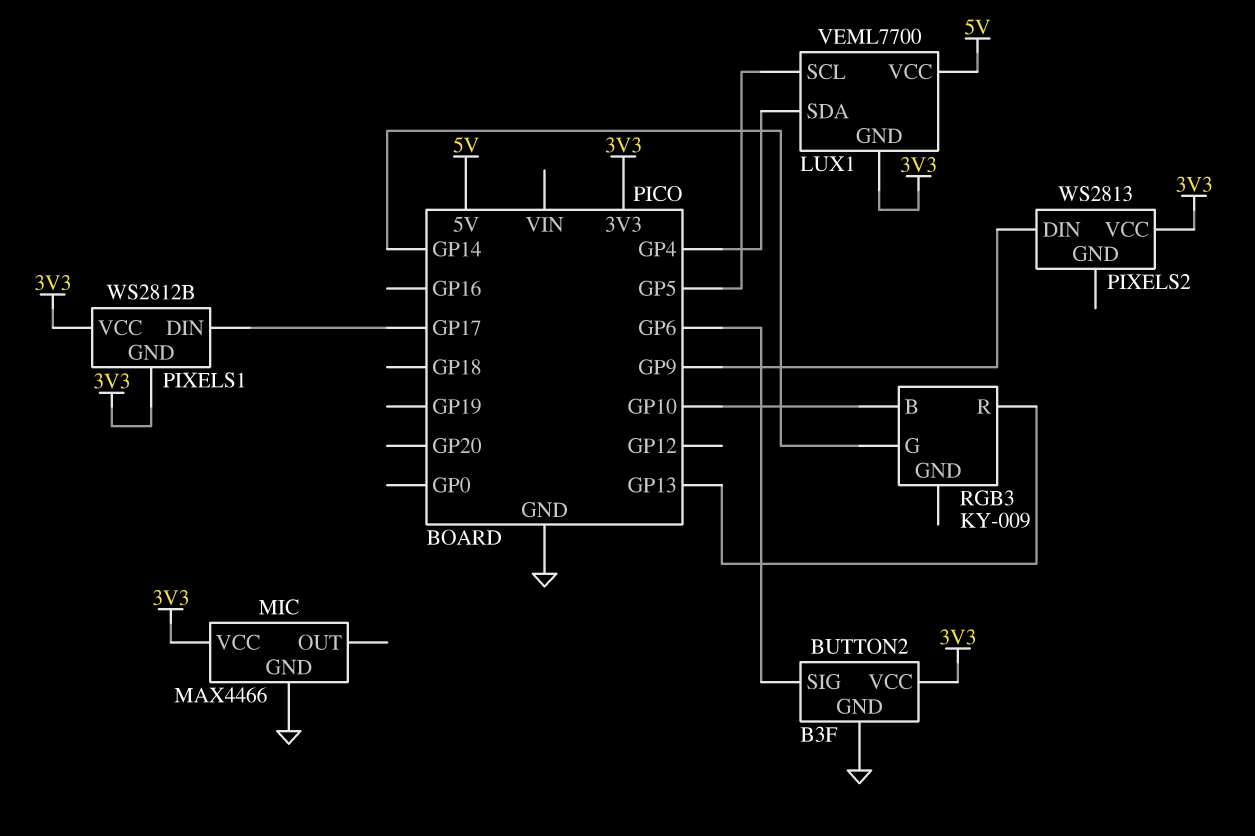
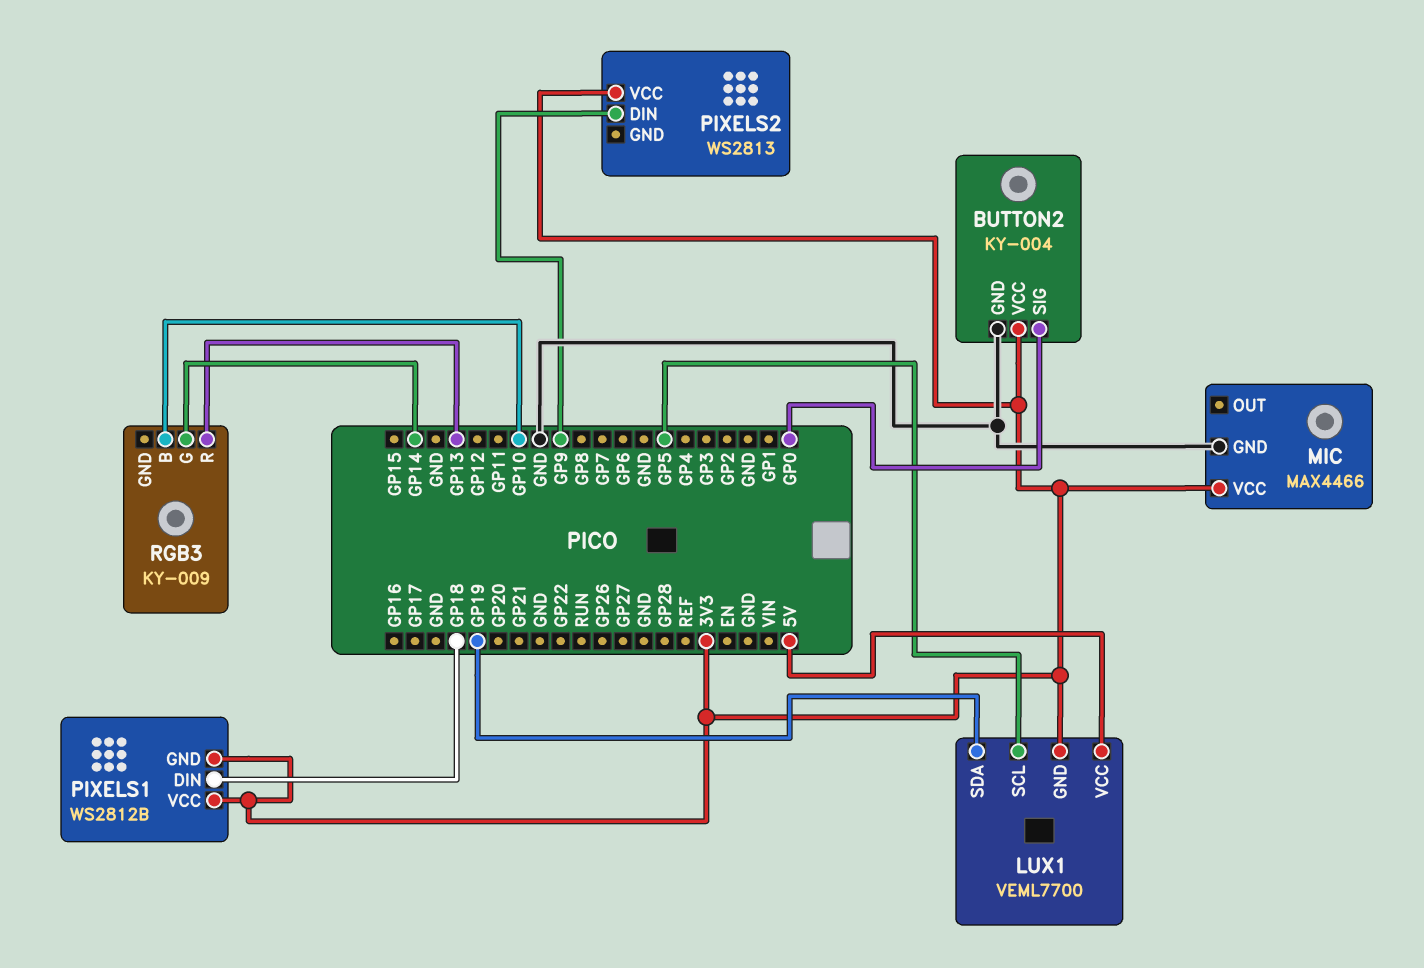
BUTTON2: B3F -> KY-004
BUTTON2 pin SIG: GP6 -> GP0
LUX1 pin SDA: GP4 -> GP19
PIXELS1 pin DIN: GP17 -> GP18

